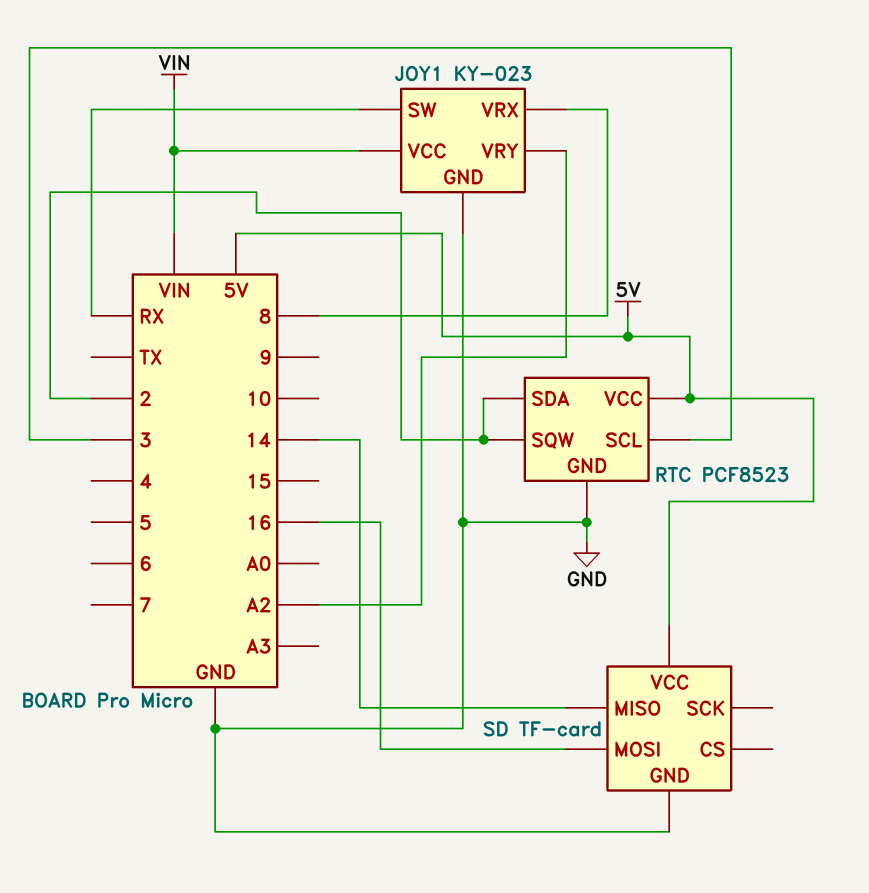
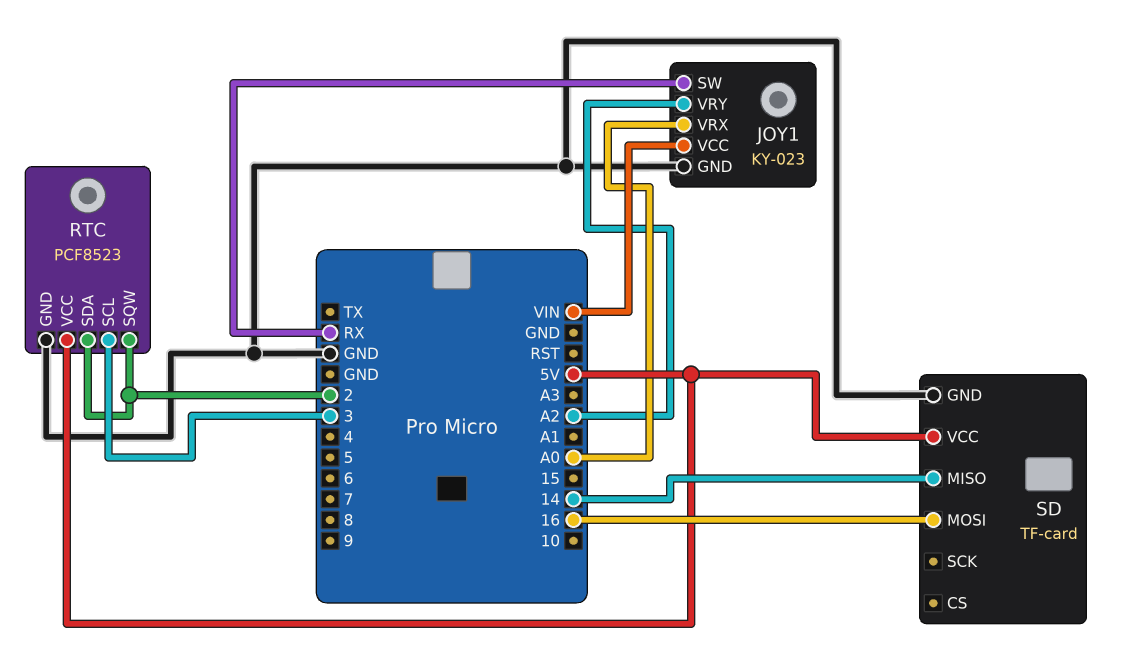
JOY1 pin VRX: 8 -> A0

